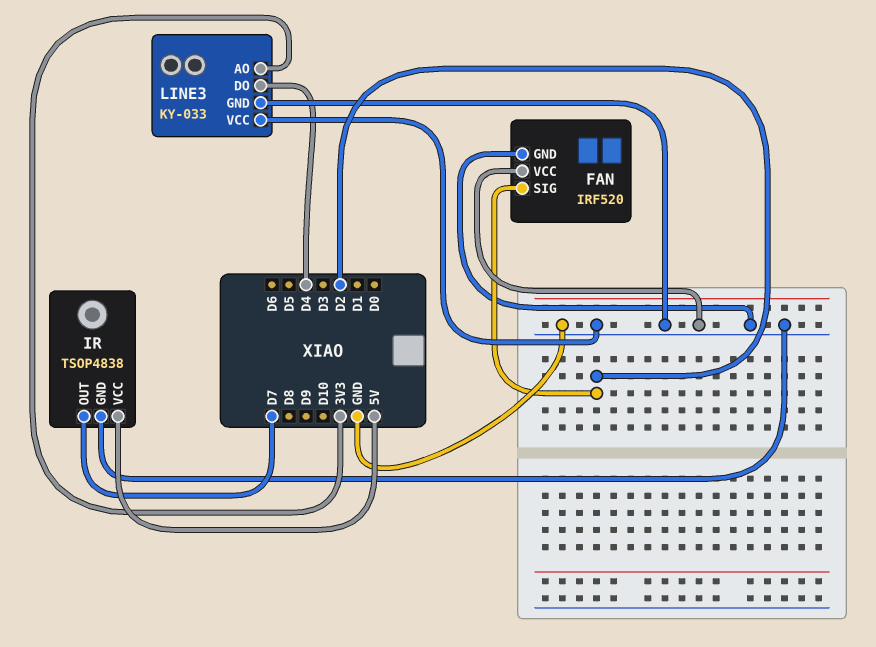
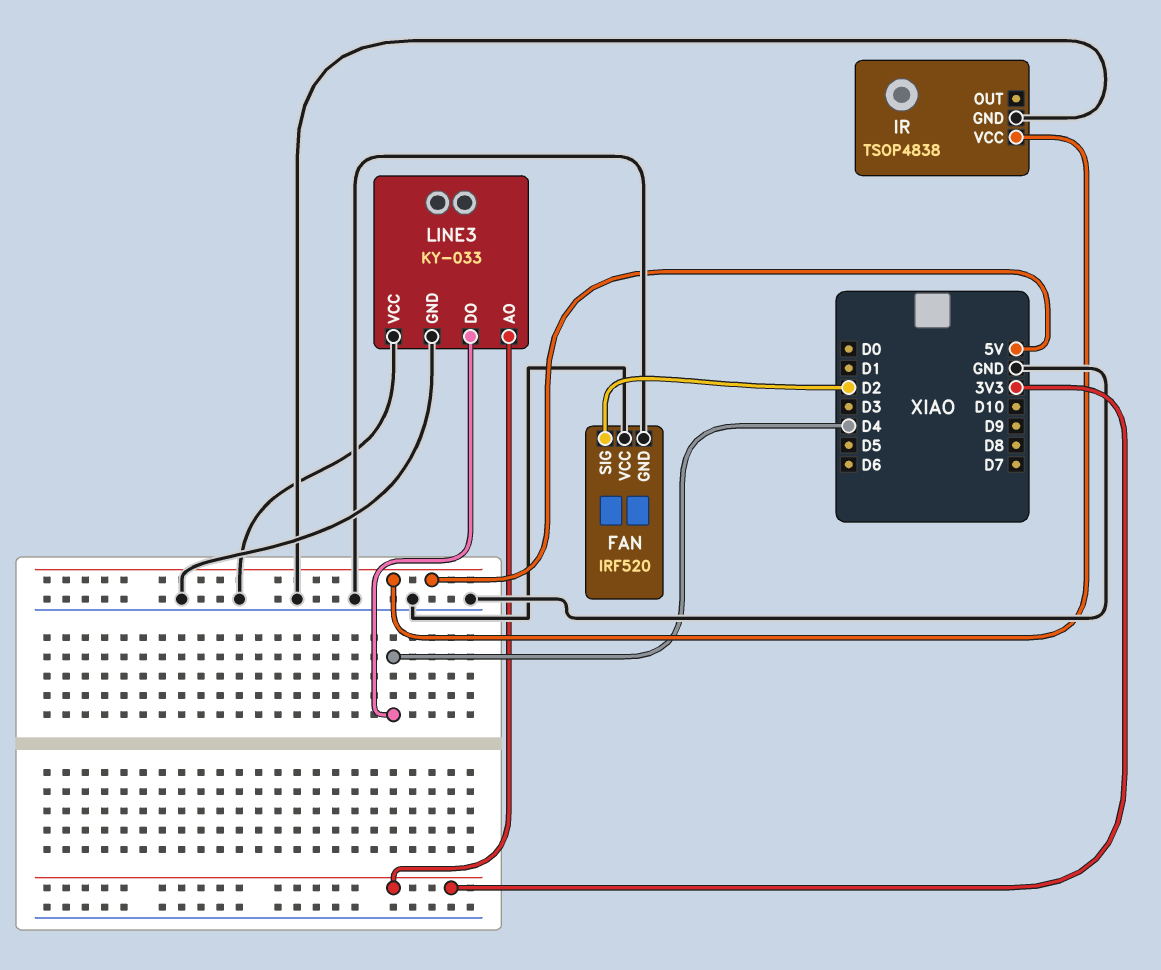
IR pin OUT: D7 -> none

